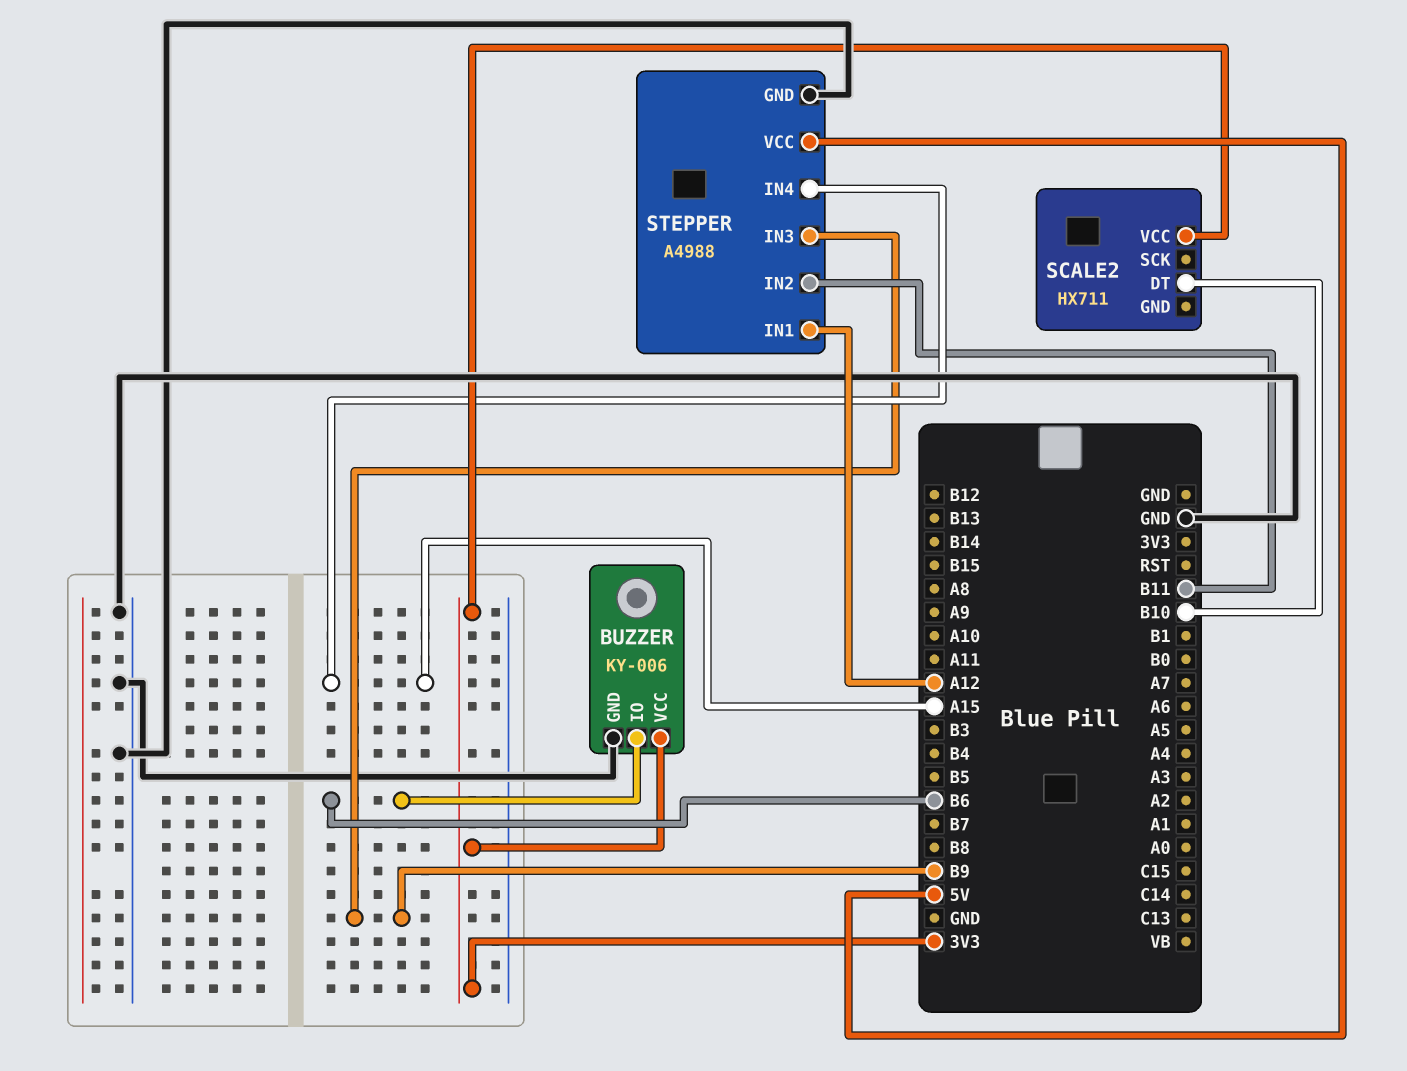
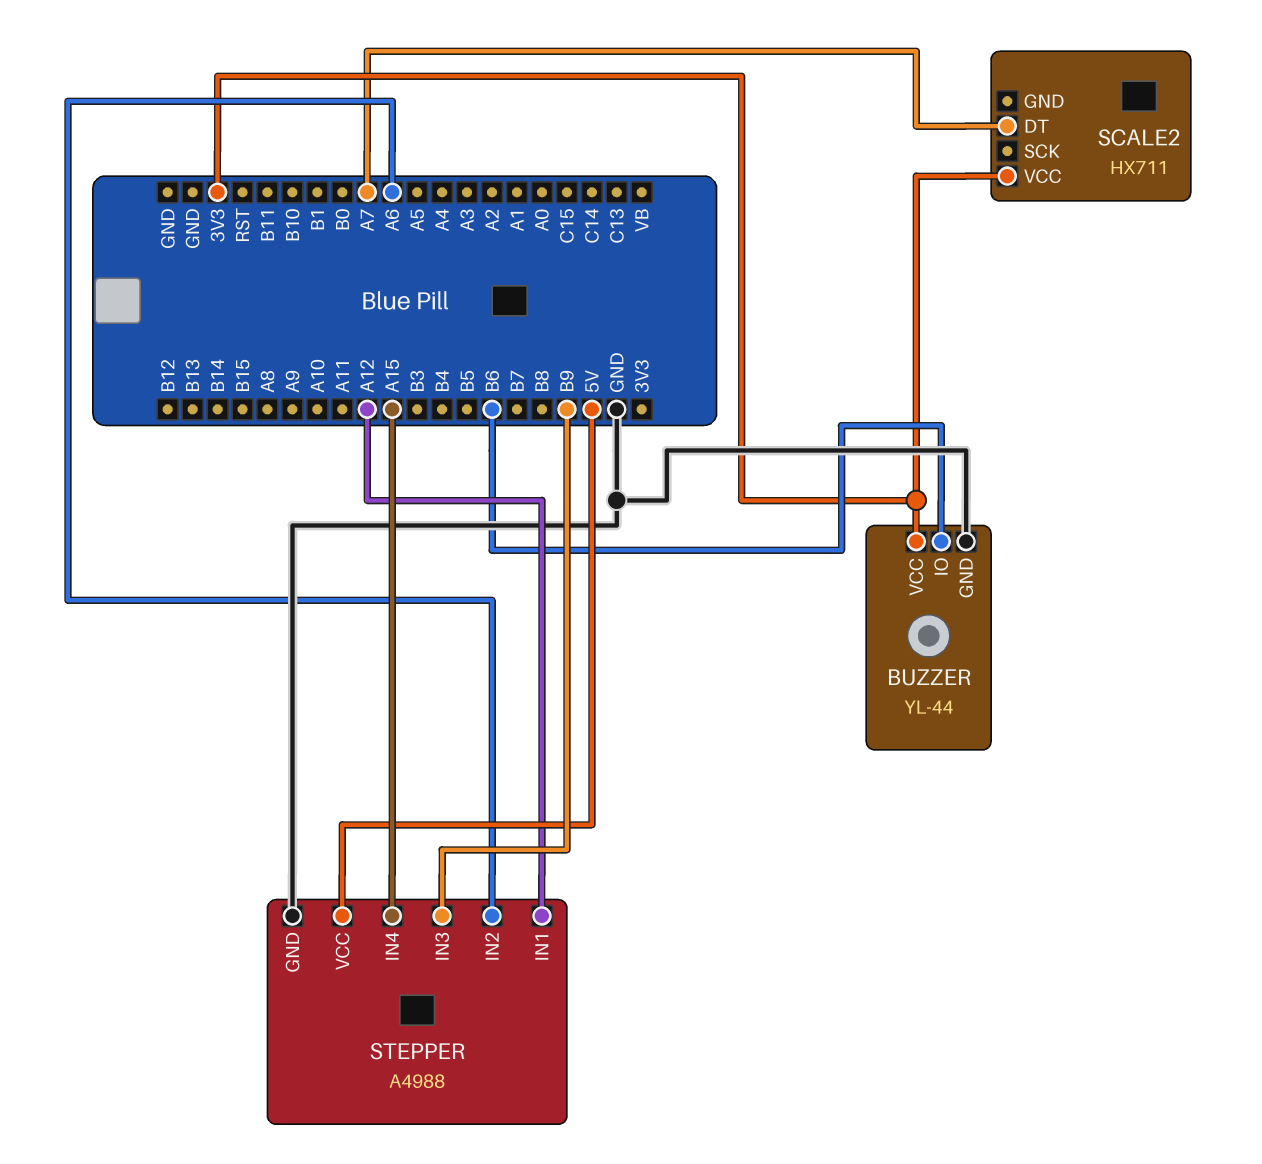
BUZZER: KY-006 -> YL-44
SCALE2 pin DT: B10 -> A7
STEPPER pin IN2: B11 -> A6

